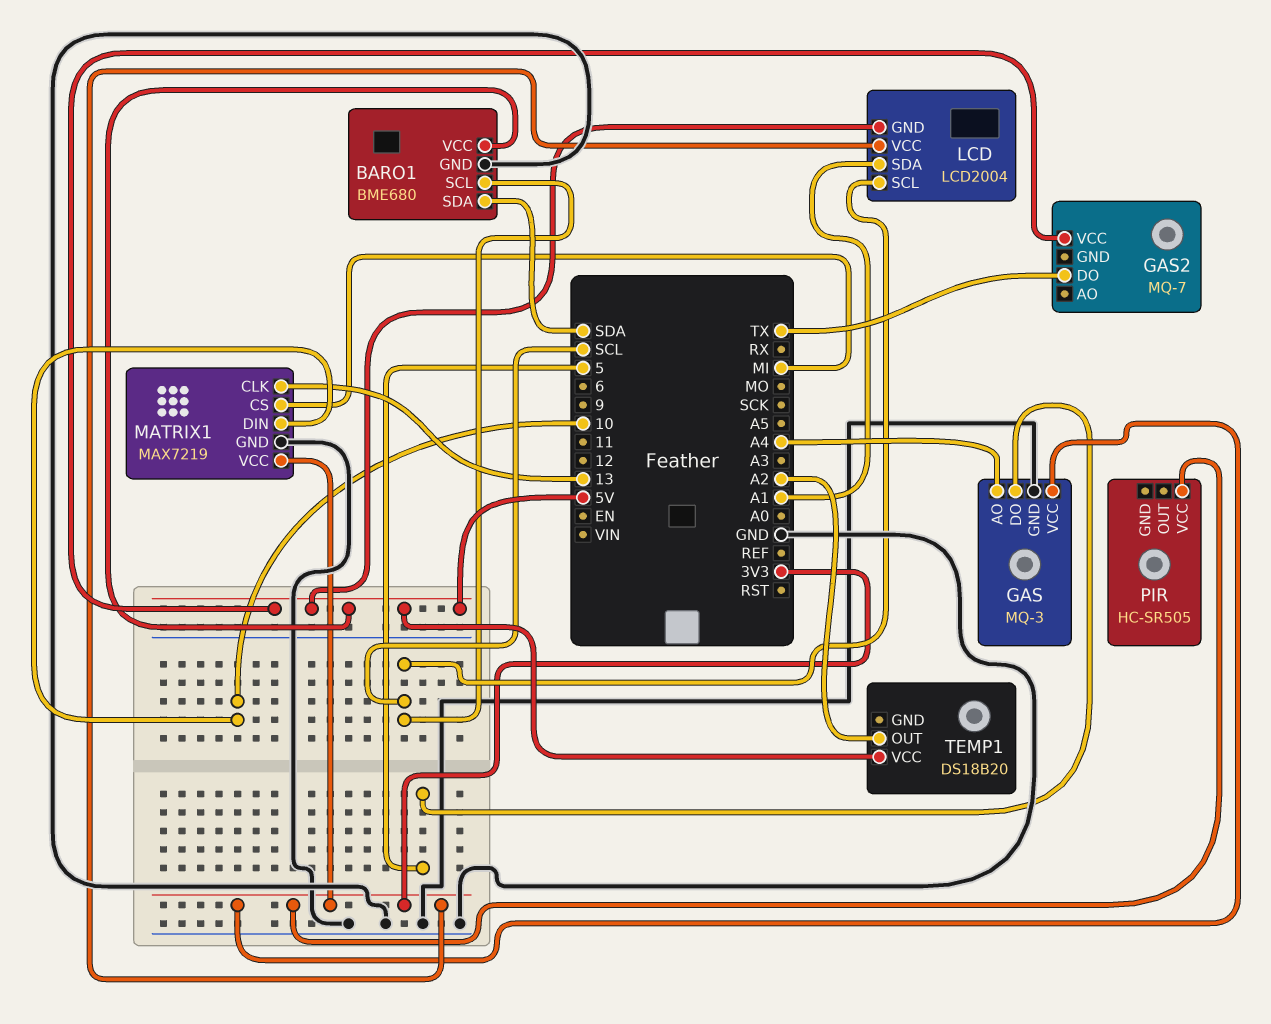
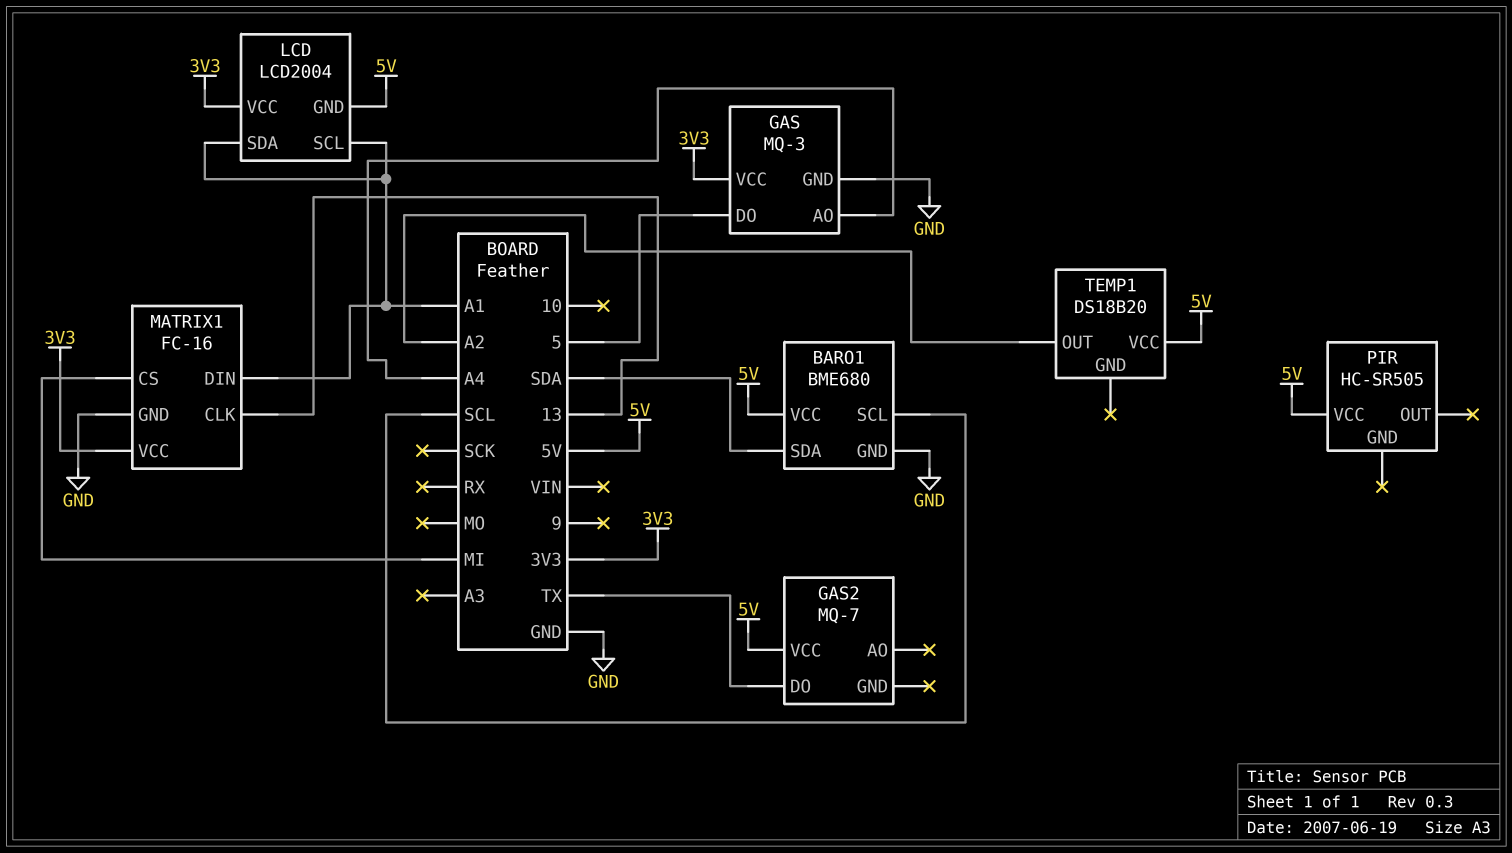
LCD pin SCL: SCL -> A1
MATRIX1: MAX7219 -> FC-16
MATRIX1 pin DIN: 10 -> A1
PIR pin VCC: 3V3 -> 5V

